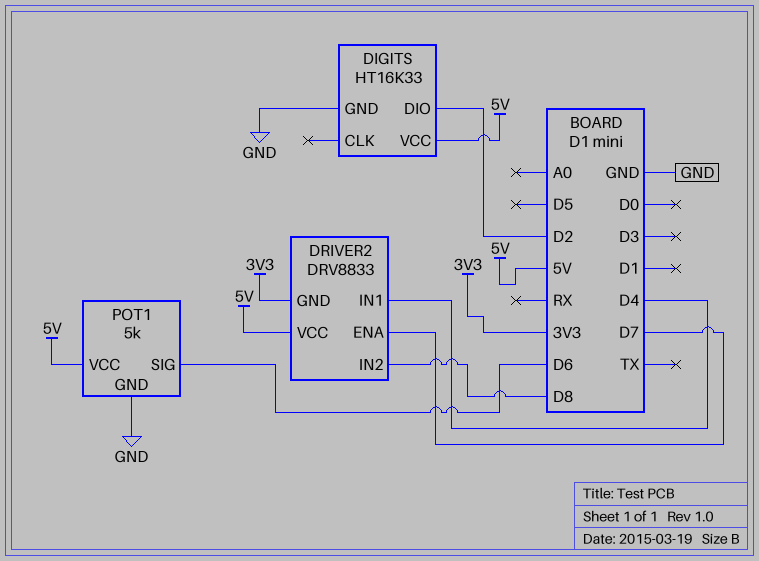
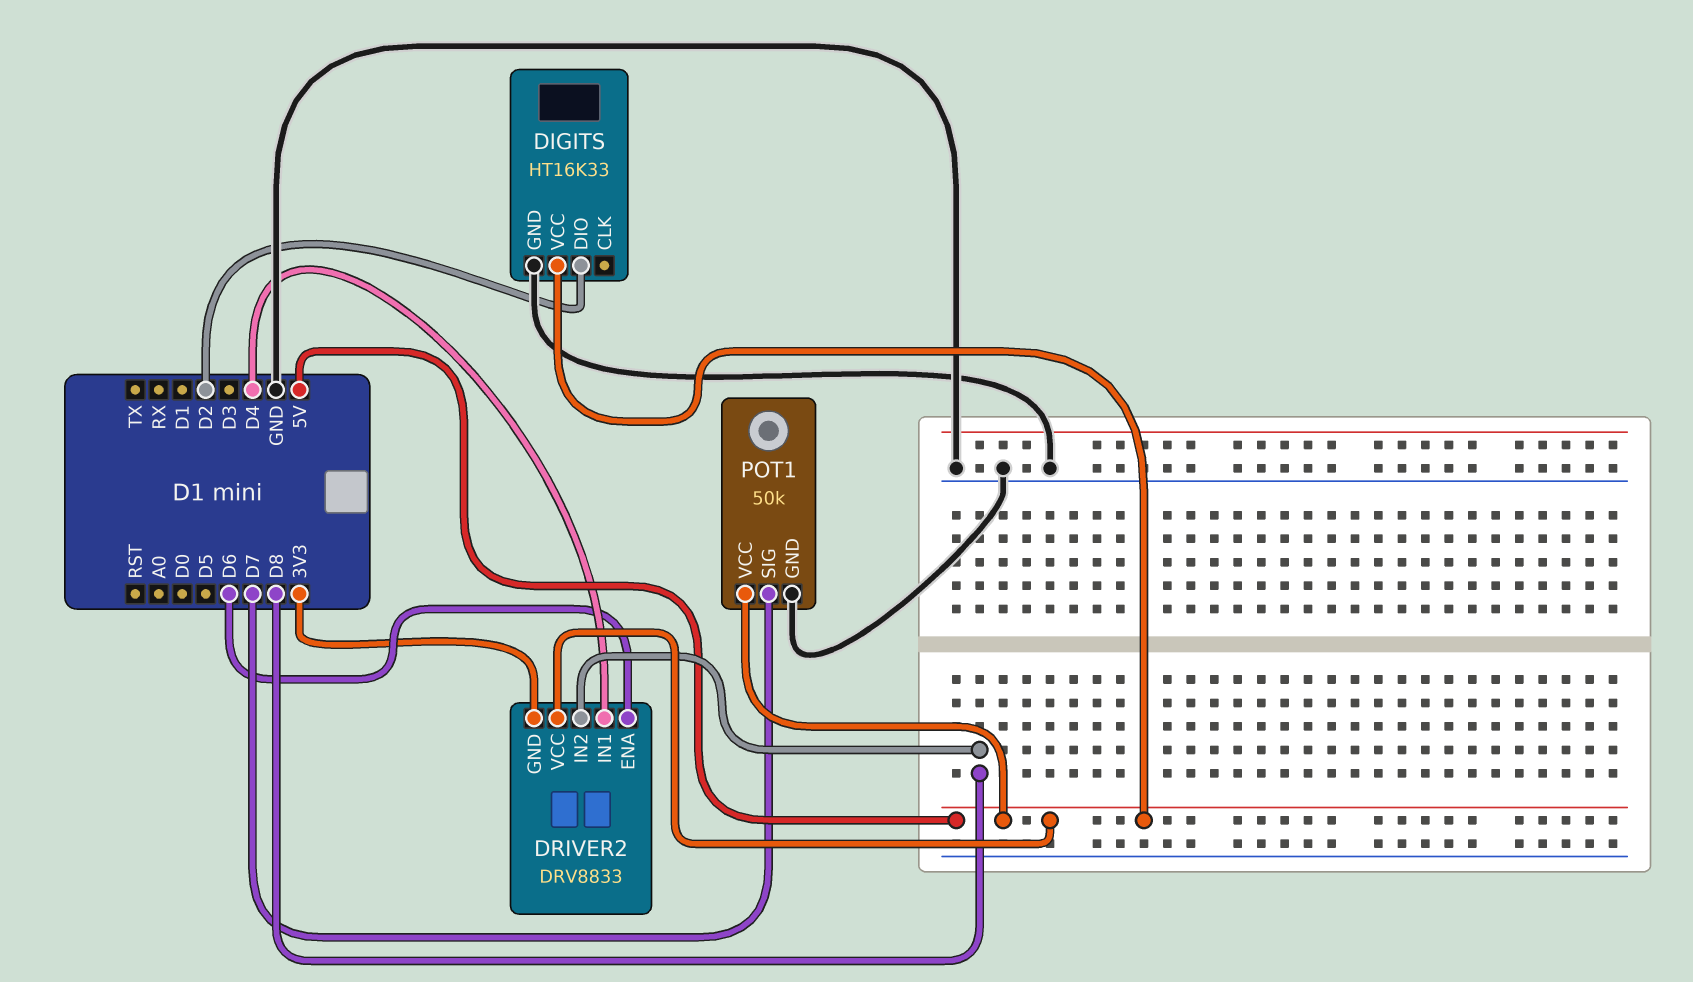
DRIVER2 pin ENA: D7 -> D6
POT1: 5k -> 50k
POT1 pin SIG: D6 -> D7

